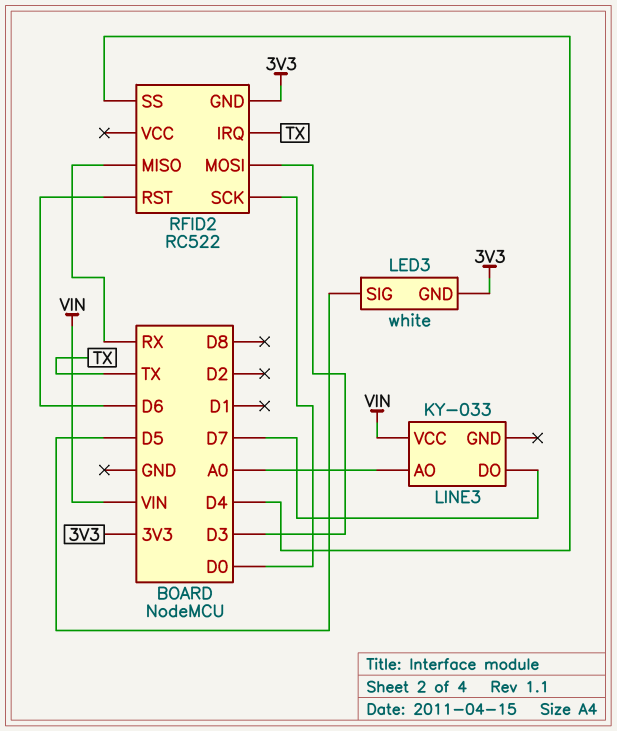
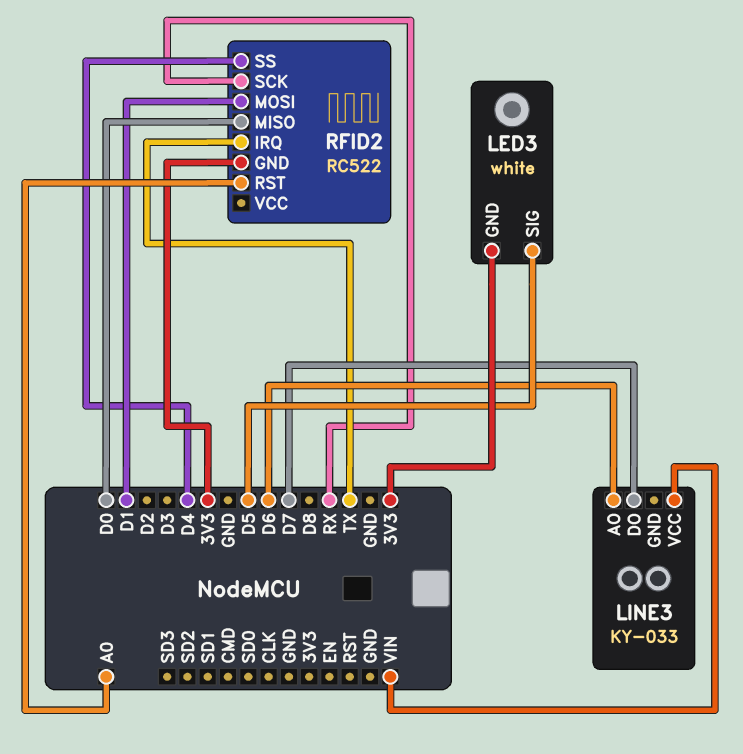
LINE3 pin AO: A0 -> D6
RFID2 pin MISO: RX -> D0
RFID2 pin MOSI: D3 -> D1
RFID2 pin RST: D6 -> A0
RFID2 pin SCK: D0 -> RX

